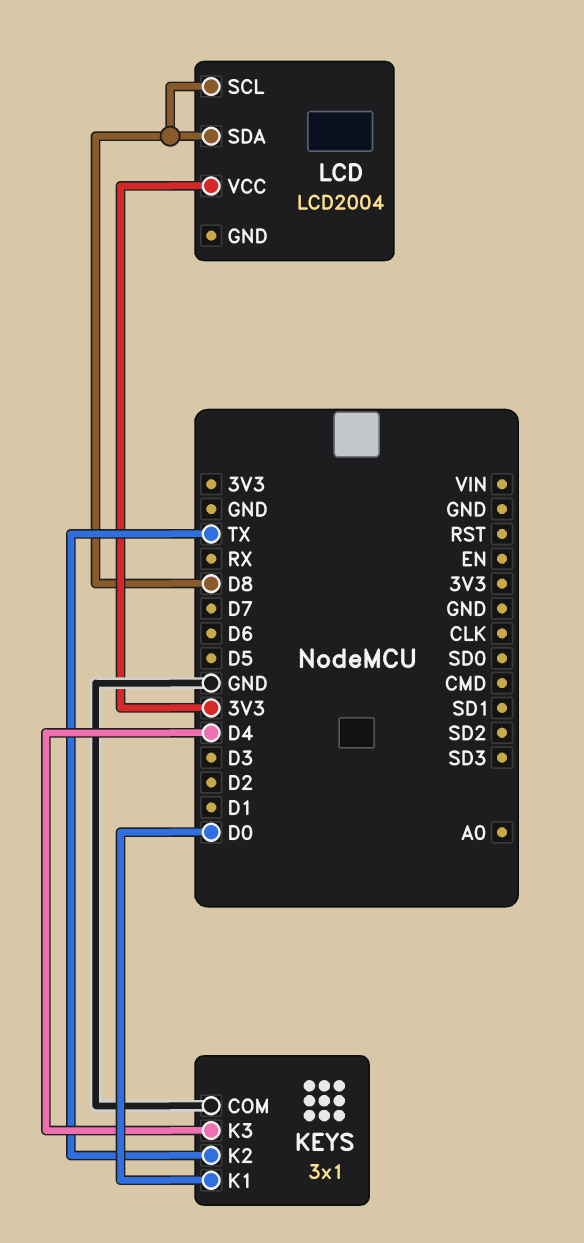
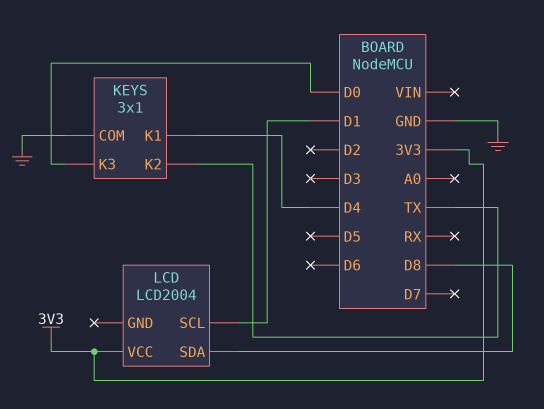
KEYS pin K1: D0 -> D4
KEYS pin K3: D4 -> D0
LCD pin SCL: D8 -> D1

